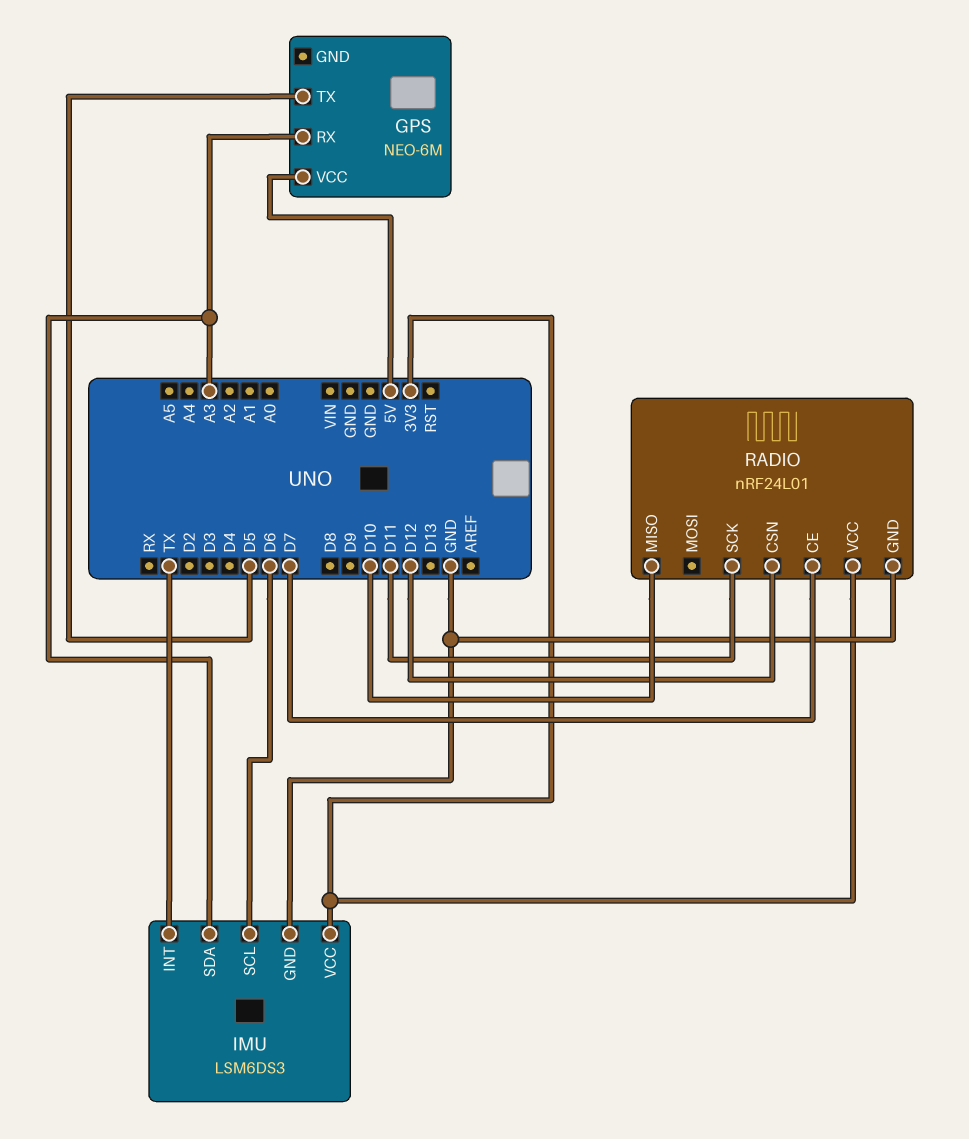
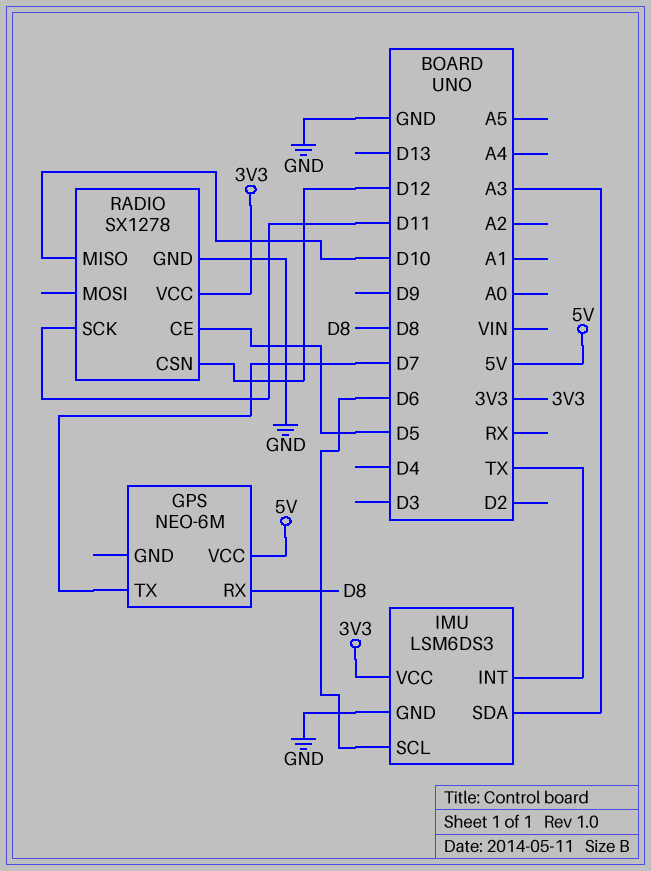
GPS pin RX: A3 -> D8
GPS pin TX: D5 -> D7
RADIO: nRF24L01 -> SX1278
RADIO pin CE: D7 -> D5

